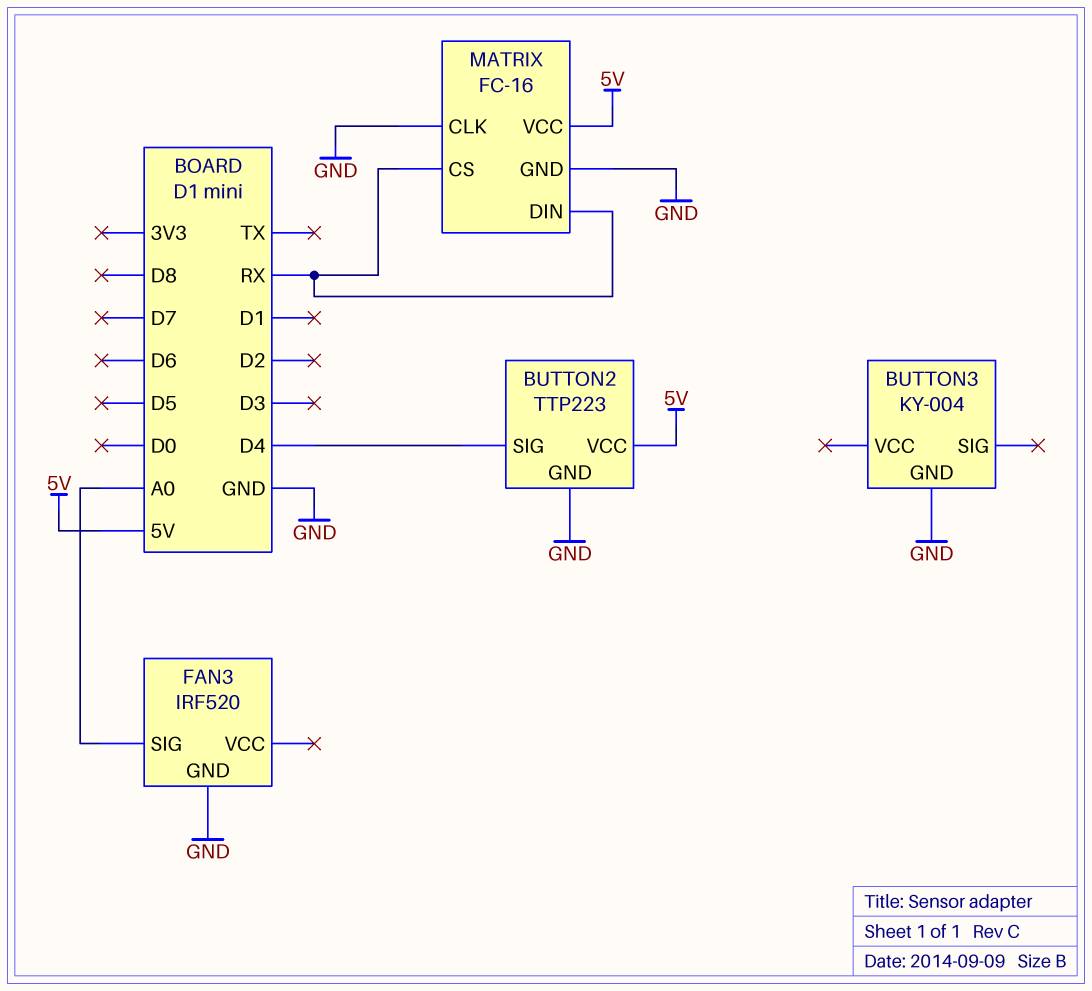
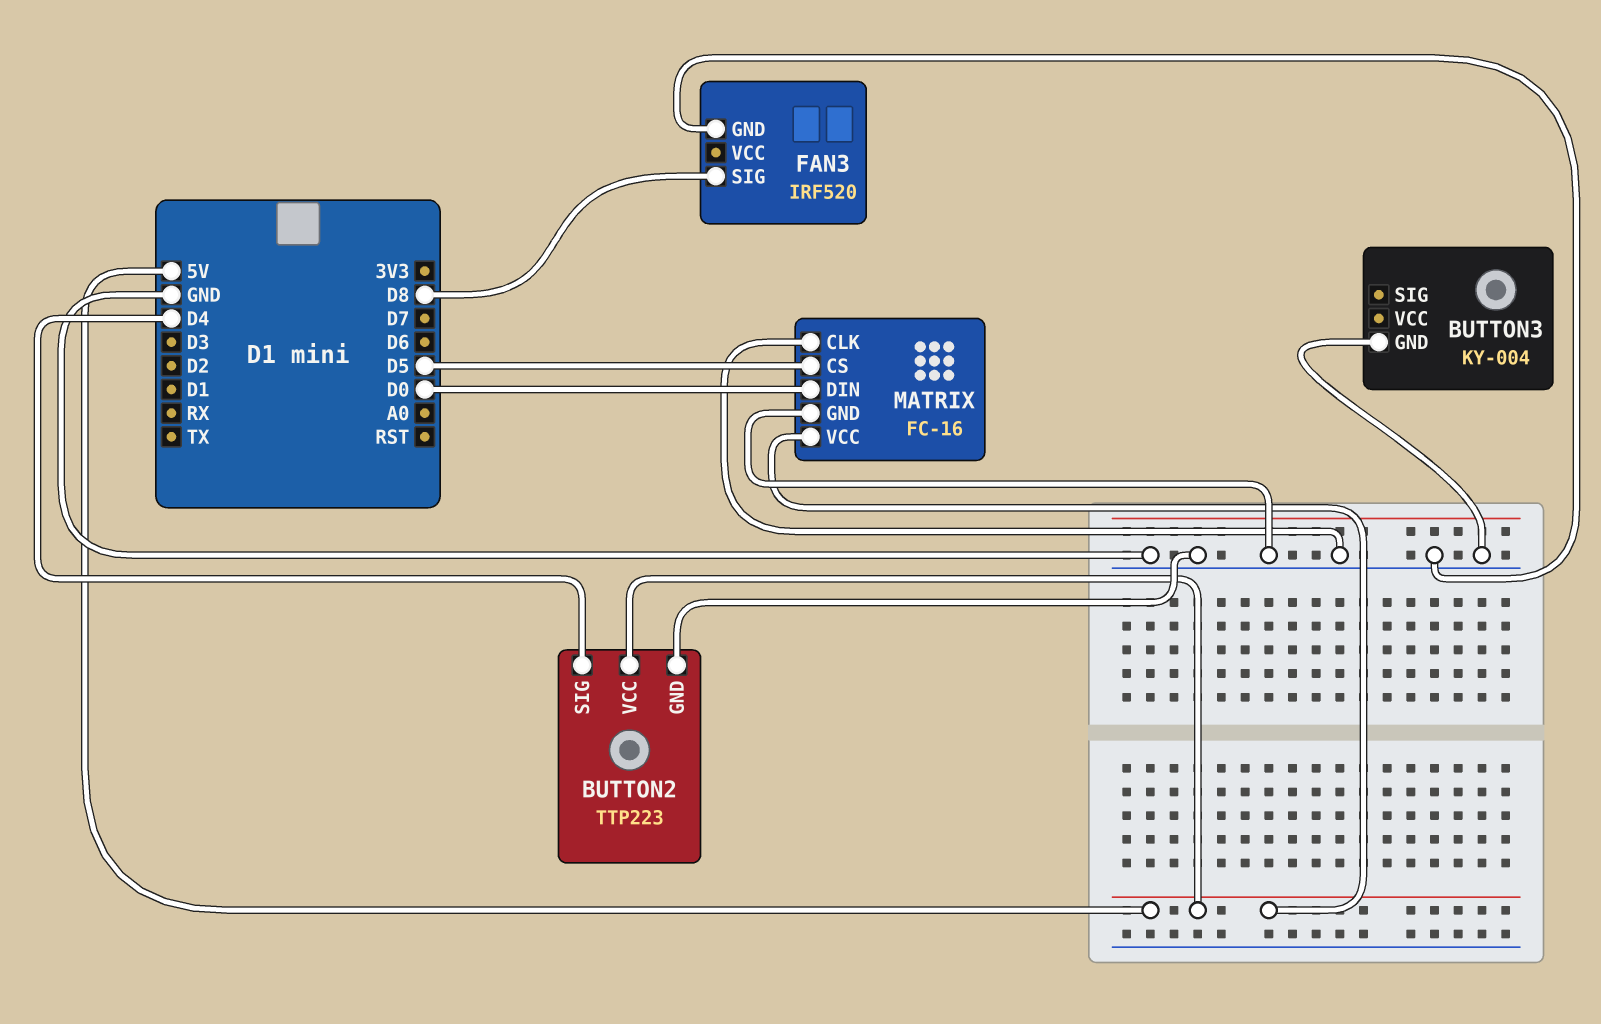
FAN3 pin SIG: A0 -> D8
MATRIX pin CS: RX -> D5
MATRIX pin DIN: RX -> D0

